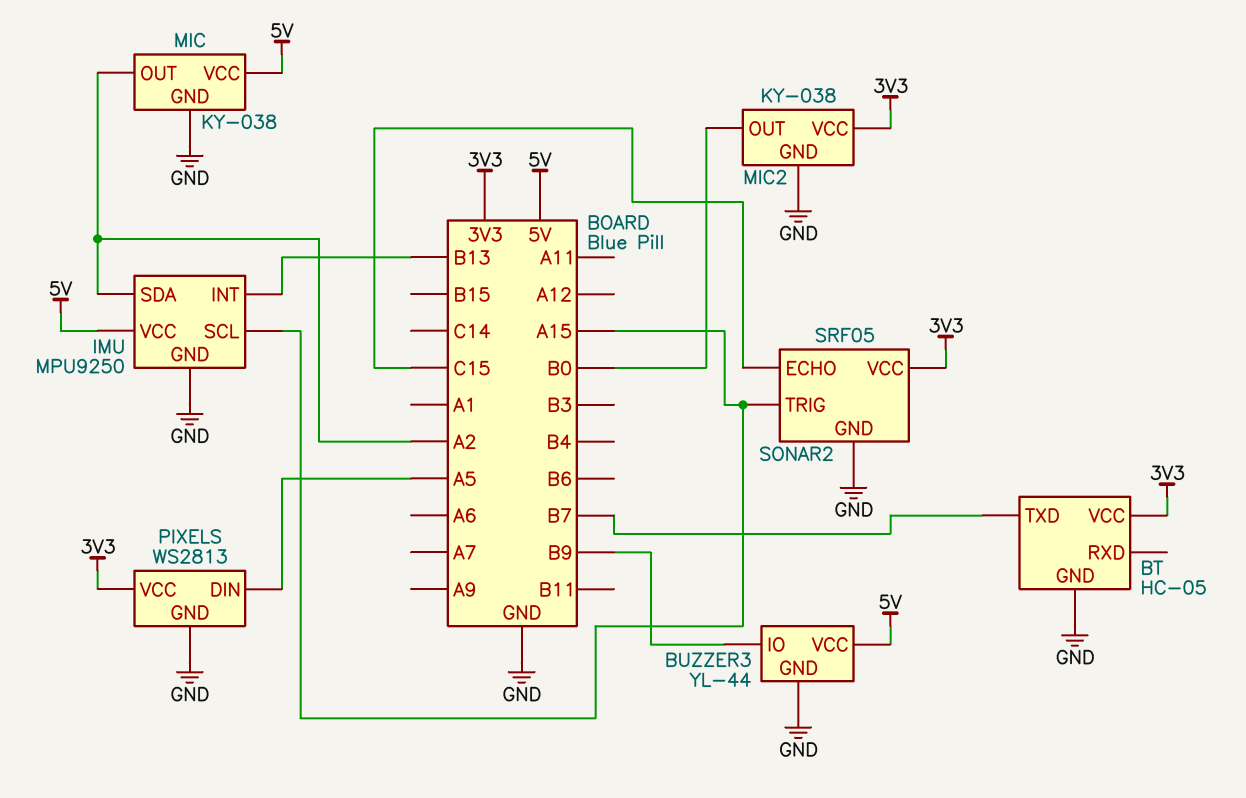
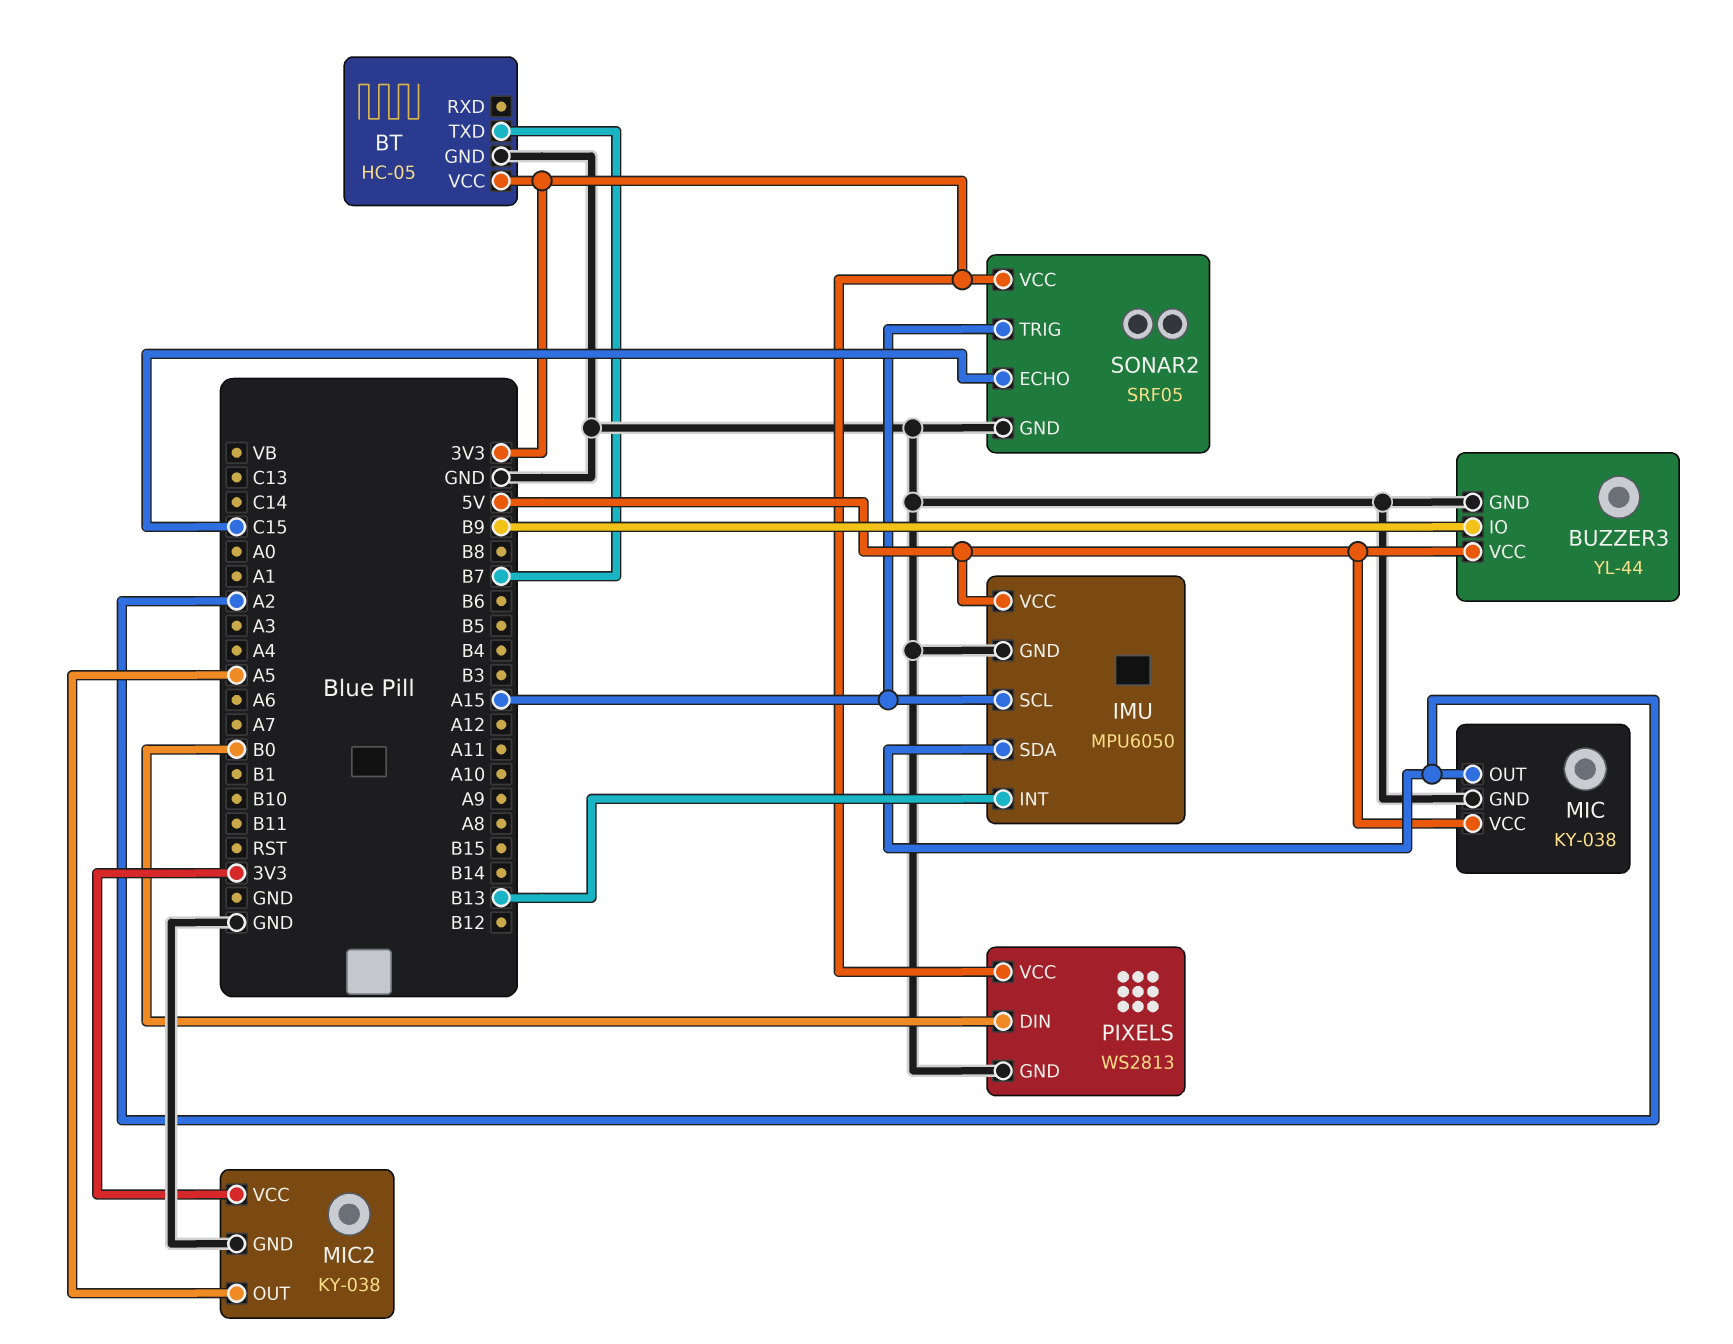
IMU: MPU9250 -> MPU6050
MIC2 pin OUT: B0 -> A5
PIXELS pin DIN: A5 -> B0

